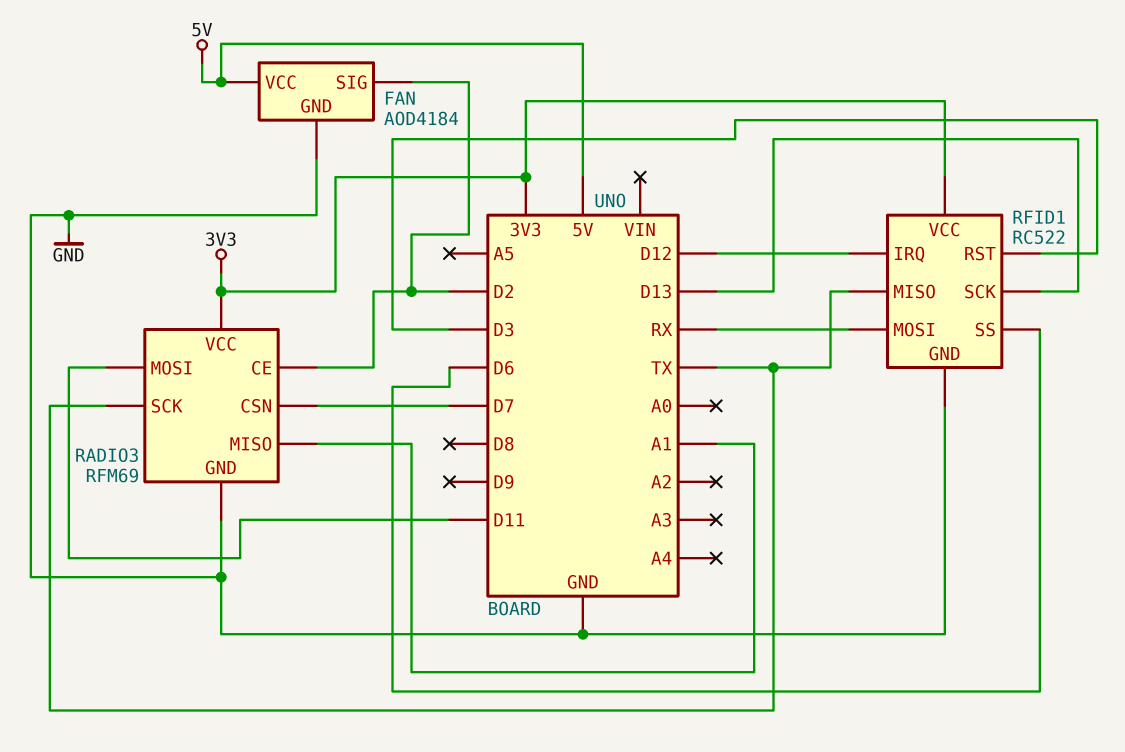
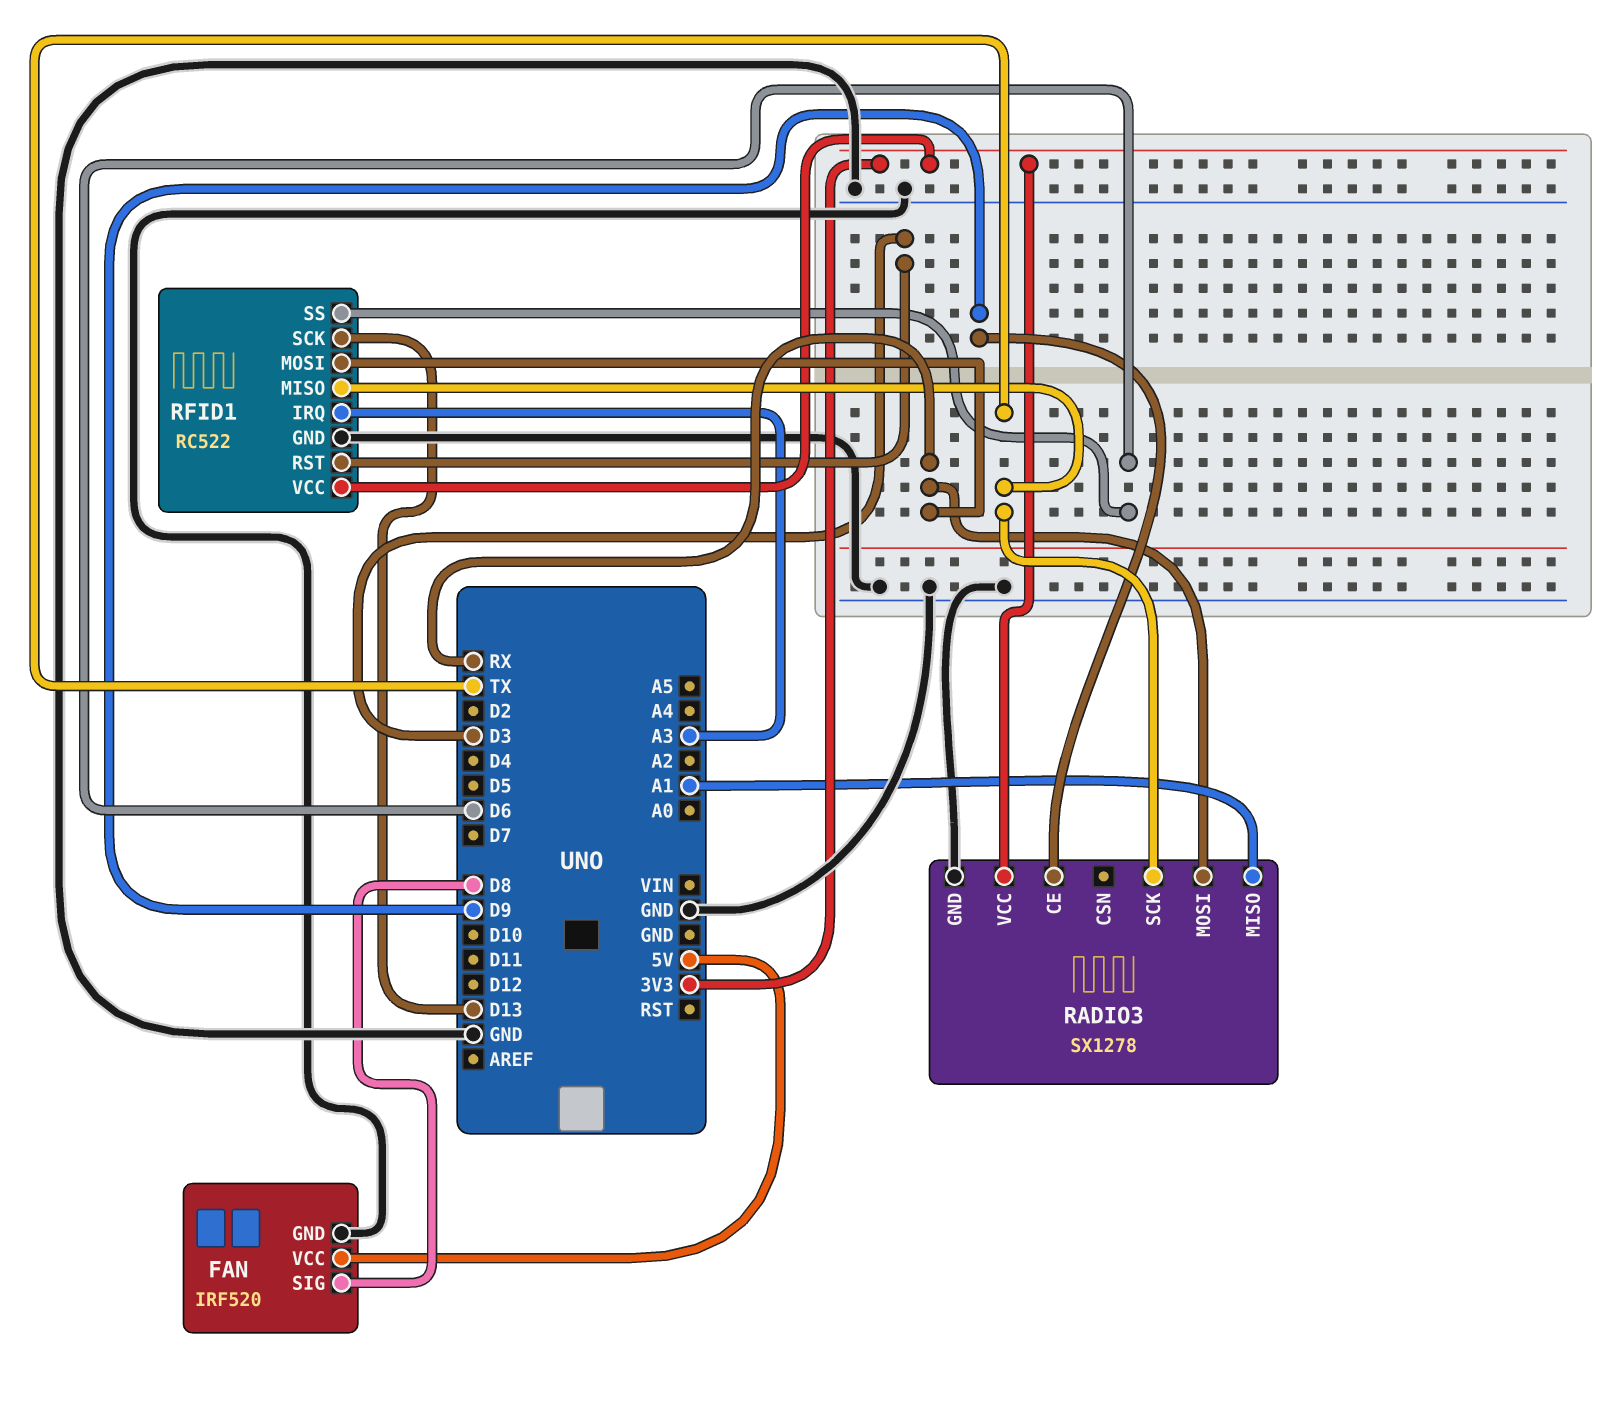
FAN: AOD4184 -> IRF520
FAN pin SIG: D2 -> D8
RADIO3: RFM69 -> SX1278
RADIO3 pin CE: D2 -> D9
RADIO3 pin CSN: D7 -> none
RADIO3 pin MOSI: D11 -> RX
RFID1 pin IRQ: D12 -> A3

